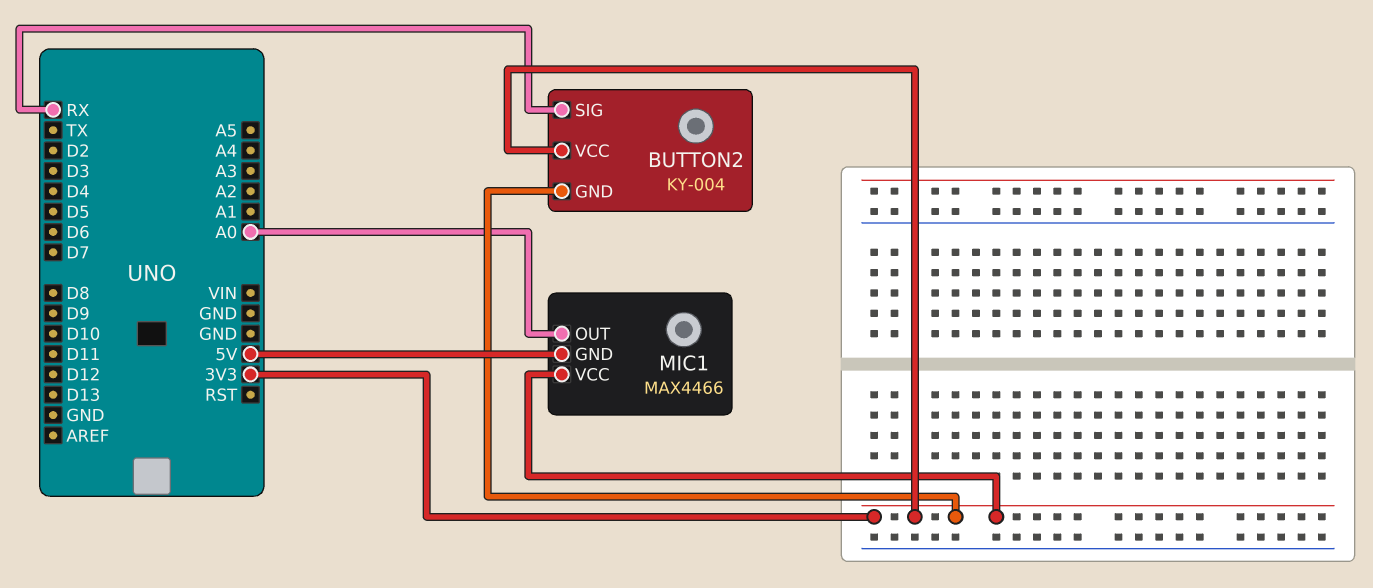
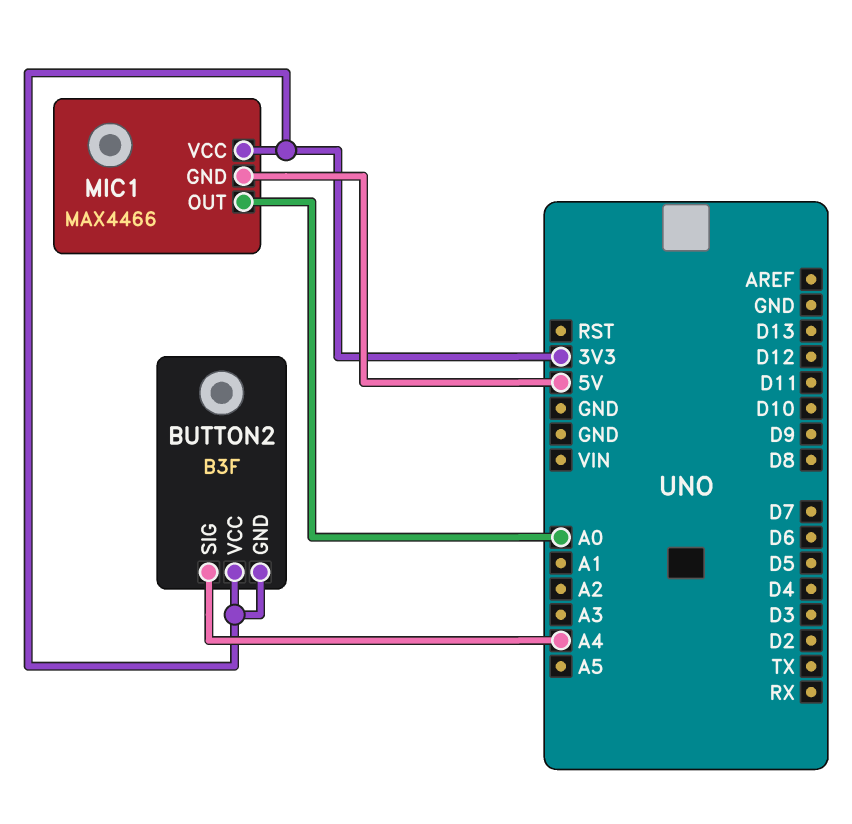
BUTTON2: KY-004 -> B3F
BUTTON2 pin SIG: RX -> A4

